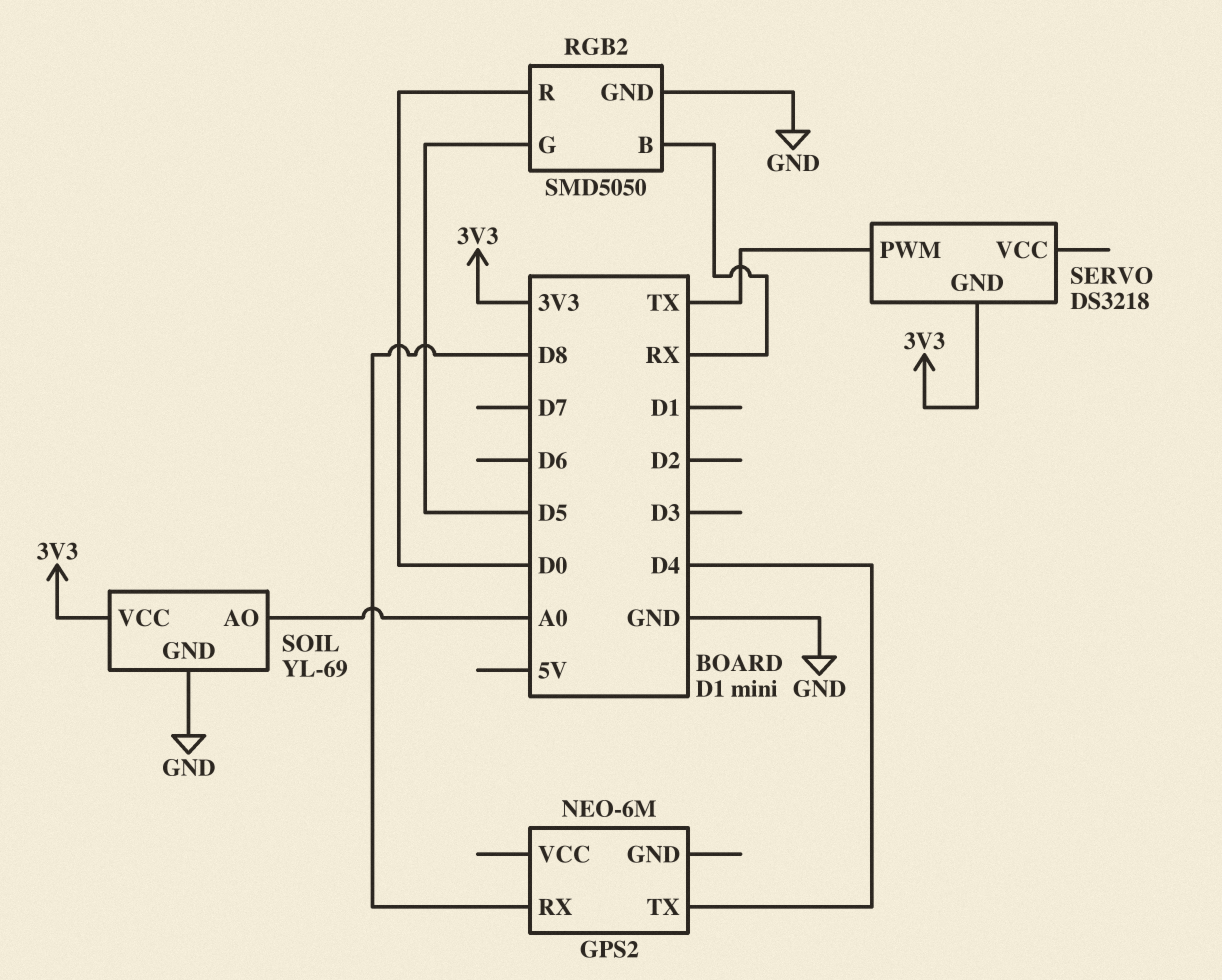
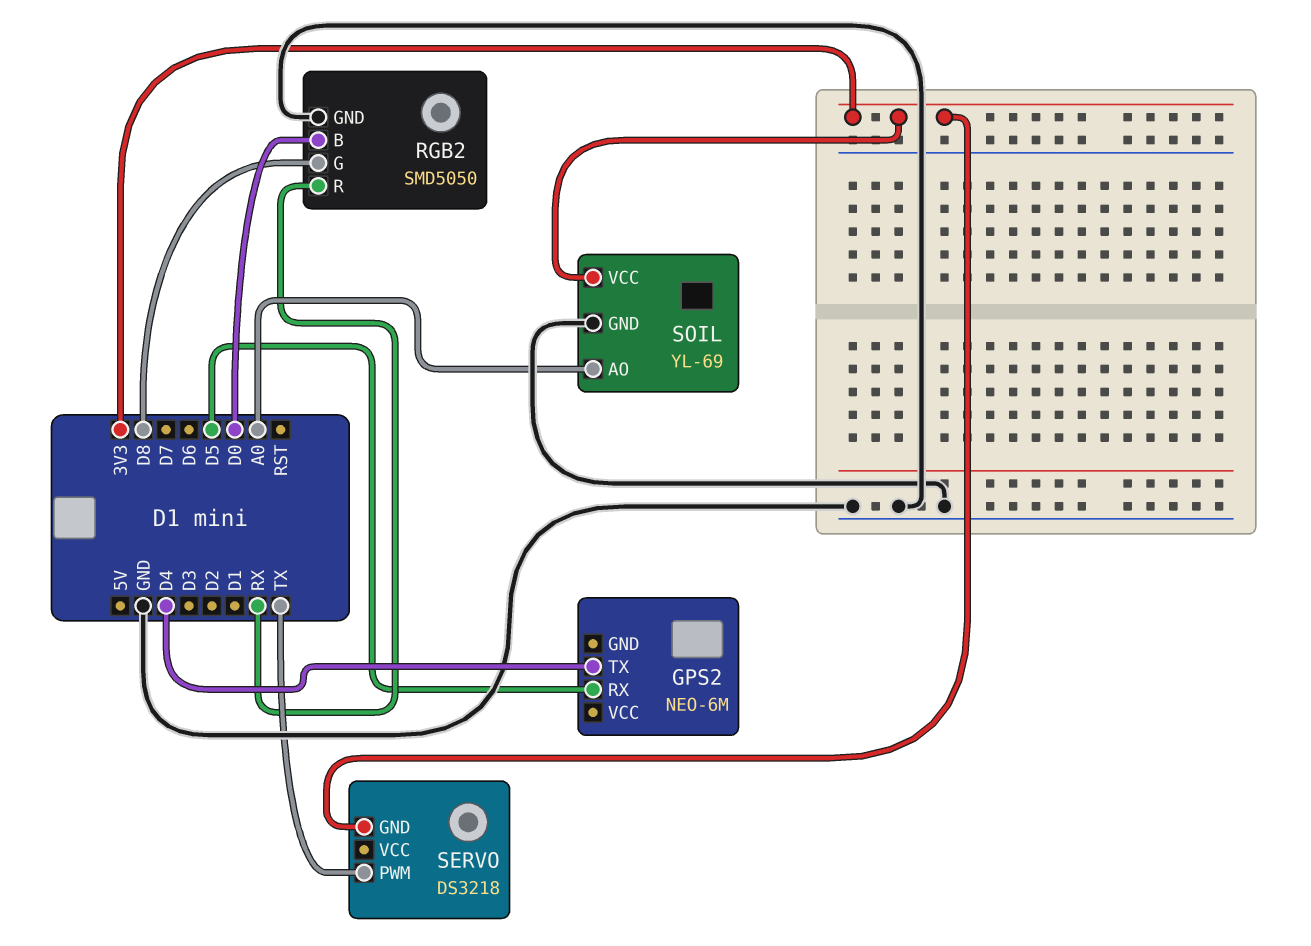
GPS2 pin RX: D8 -> D5
RGB2 pin B: RX -> D0
RGB2 pin G: D5 -> D8
RGB2 pin R: D0 -> RX

